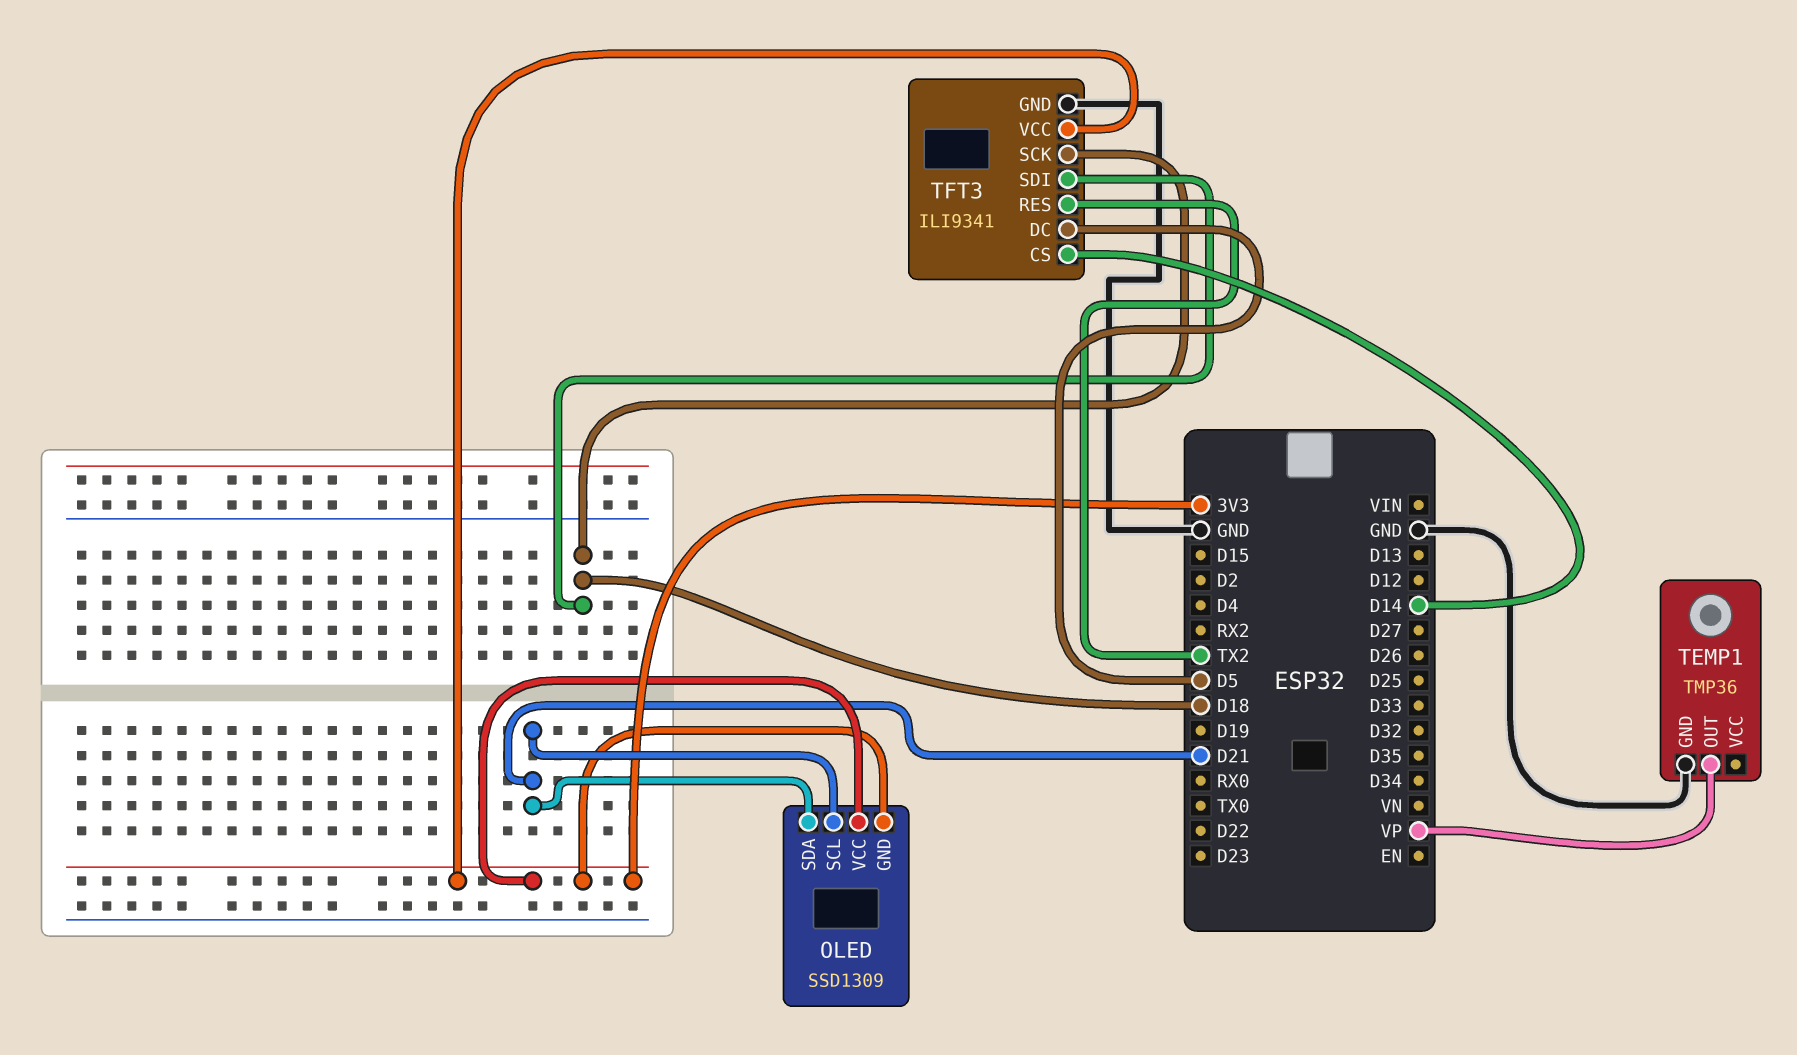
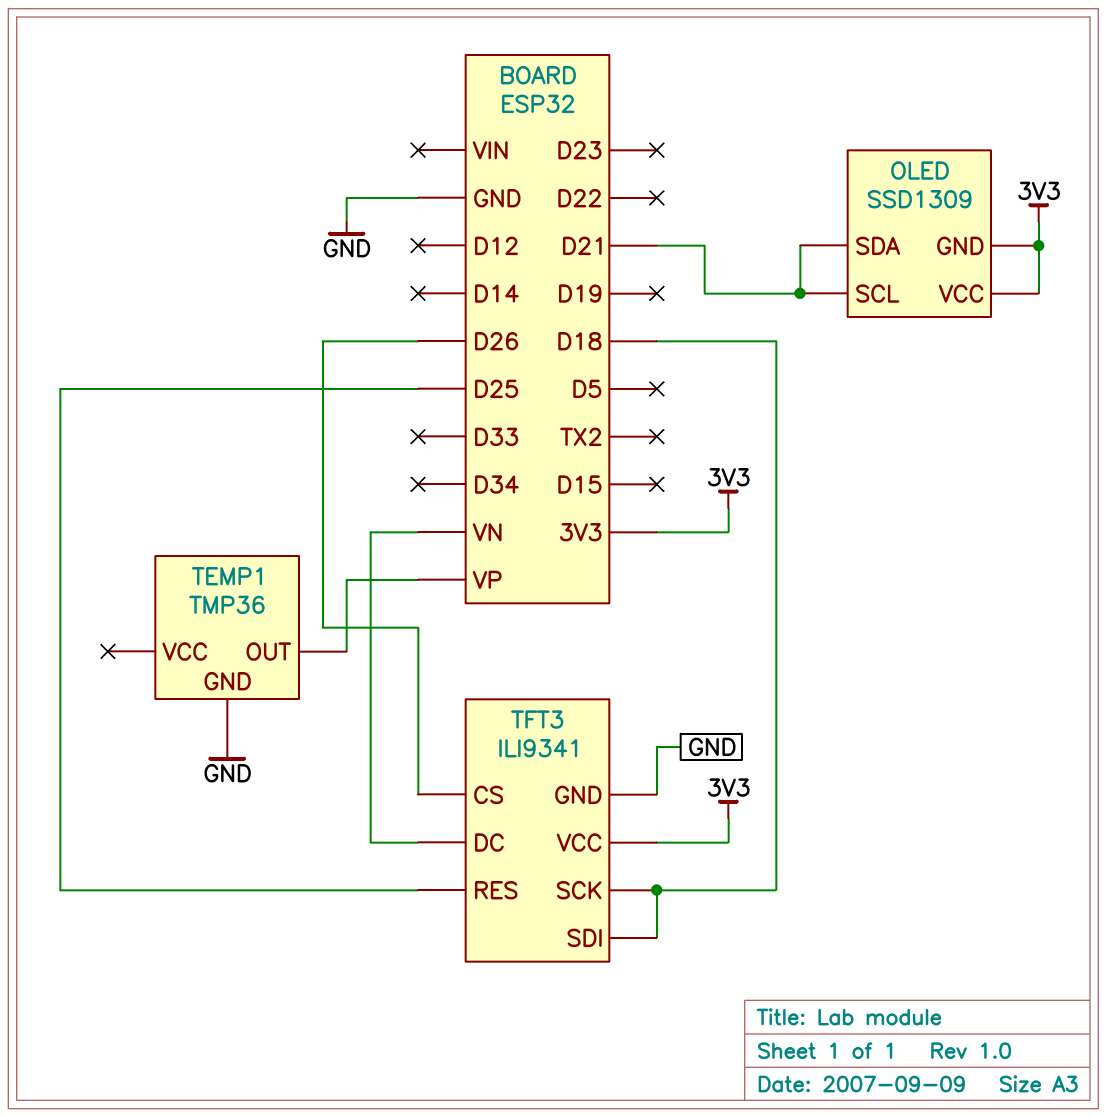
TFT3 pin CS: D14 -> D26
TFT3 pin DC: D5 -> VN
TFT3 pin RES: TX2 -> D25

